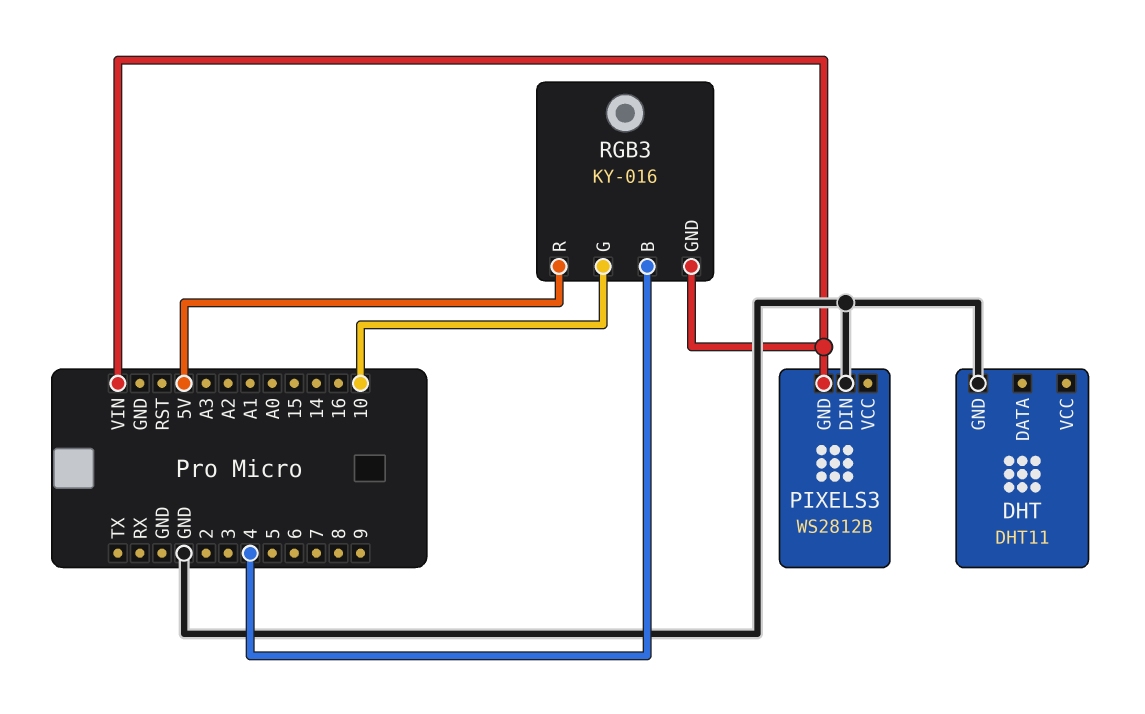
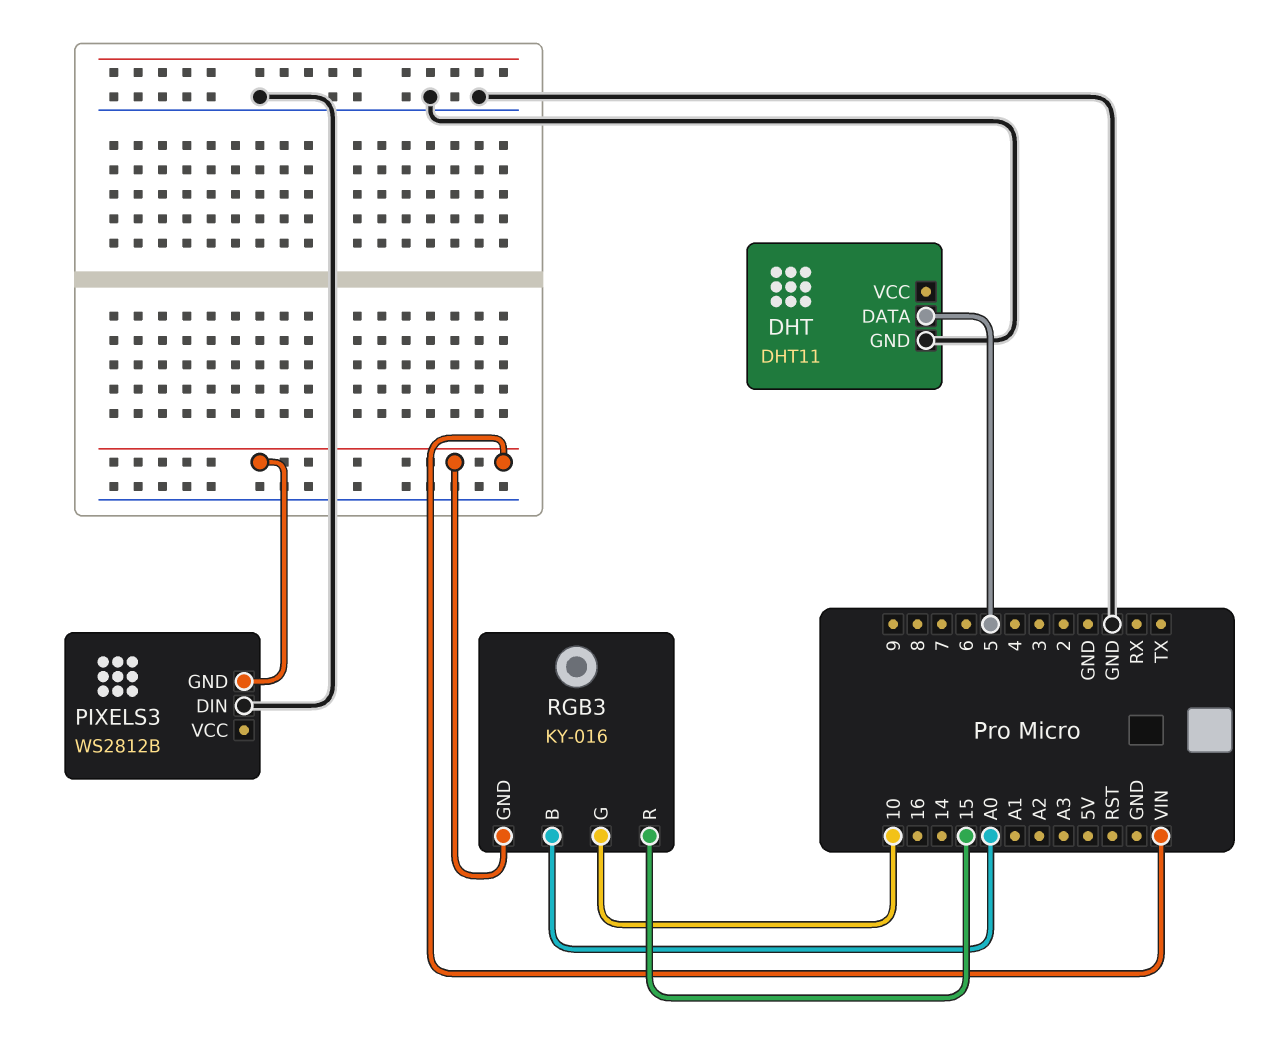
DHT pin DATA: none -> 5
RGB3 pin B: 4 -> A0
RGB3 pin R: 5V -> 15

